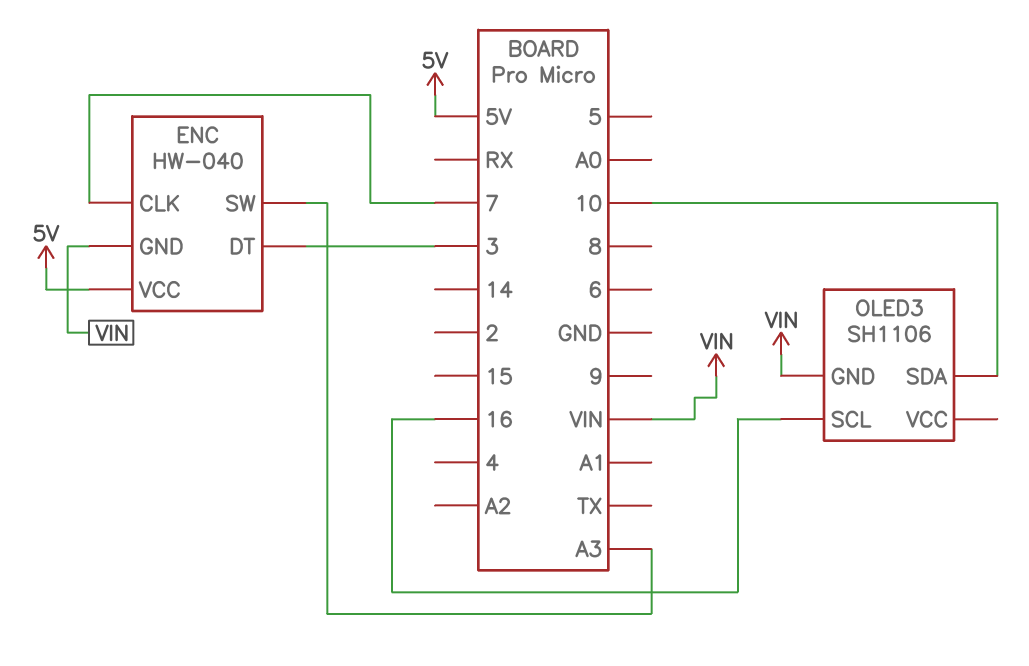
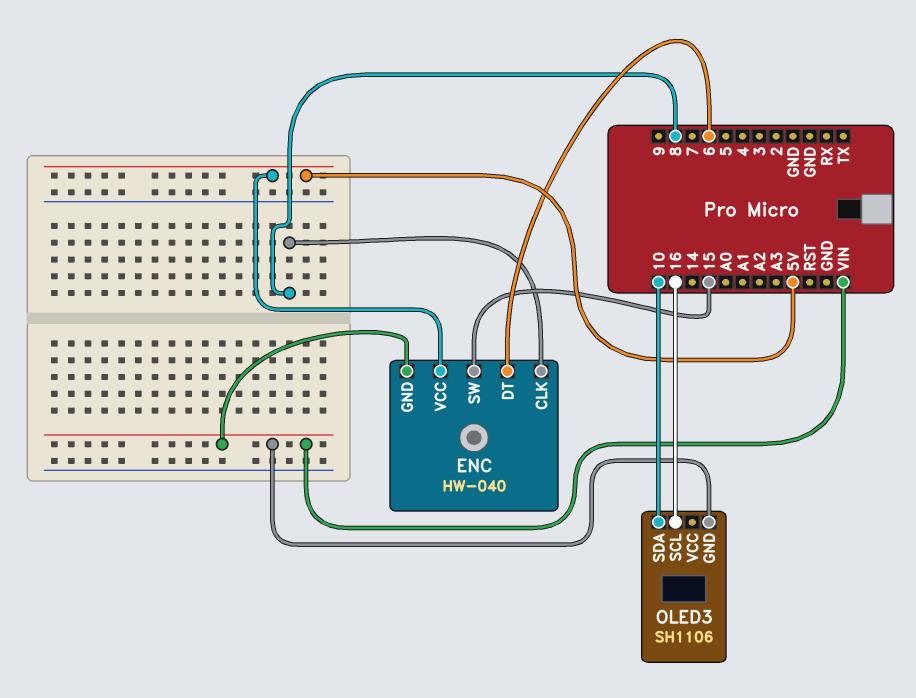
ENC pin CLK: 7 -> 8
ENC pin DT: 3 -> 6
ENC pin SW: A3 -> 15

